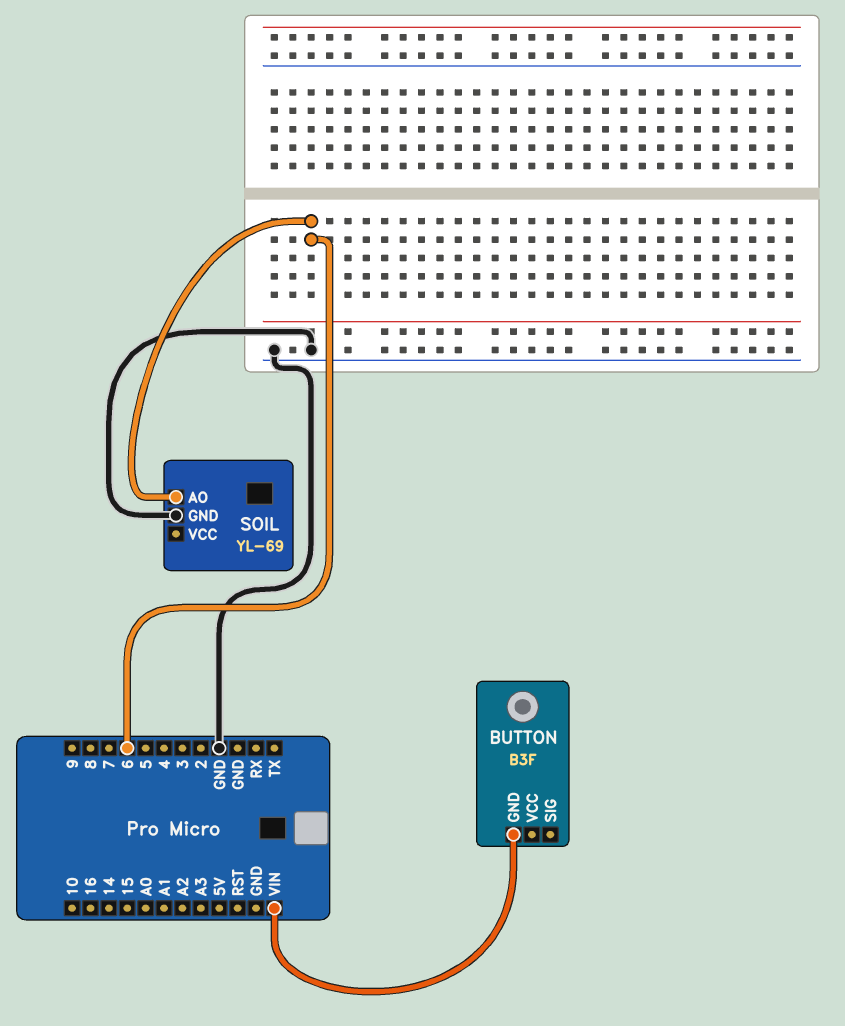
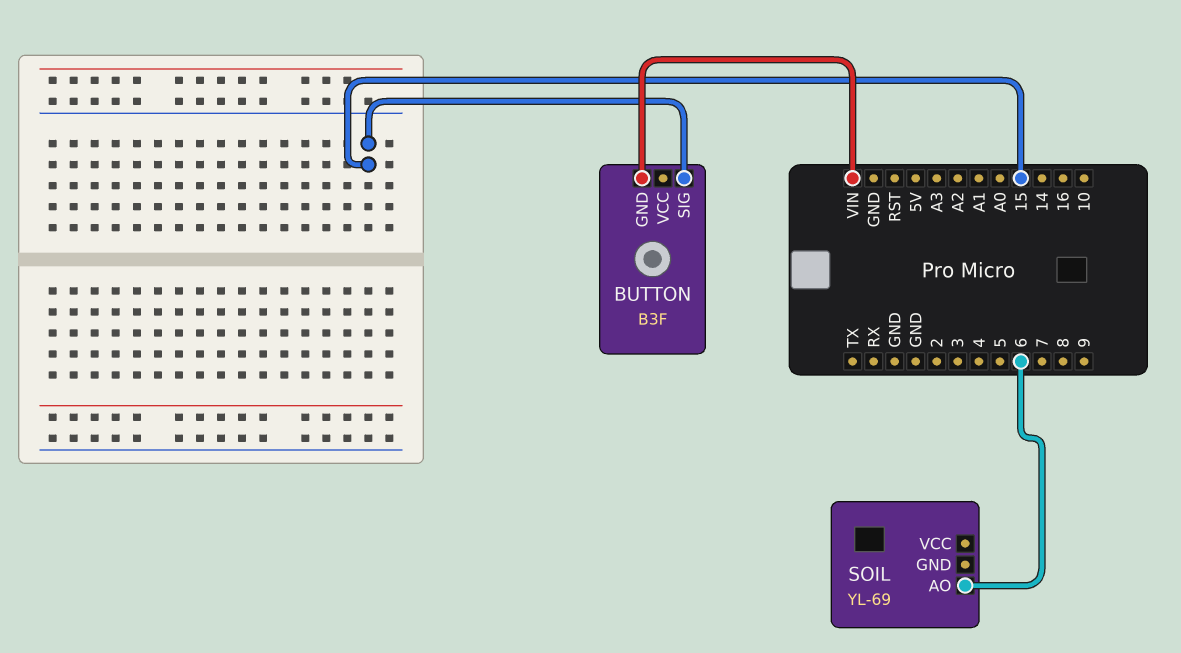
BUTTON pin SIG: none -> 15
SOIL pin GND: GND -> none

